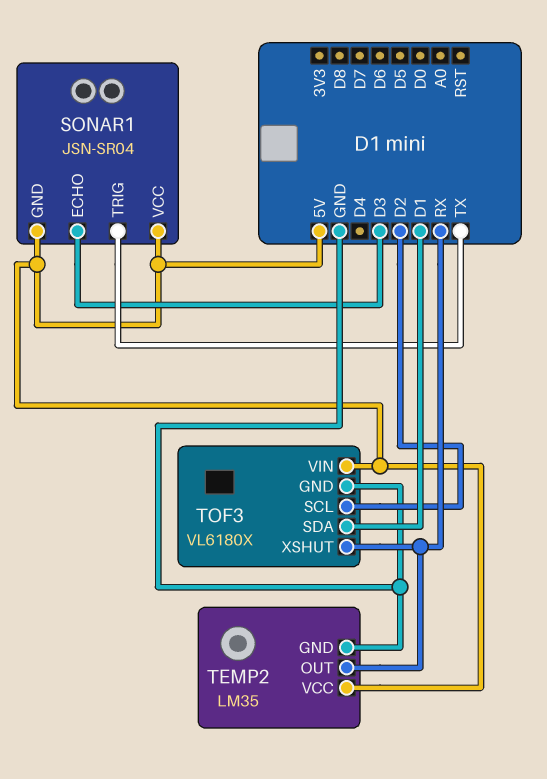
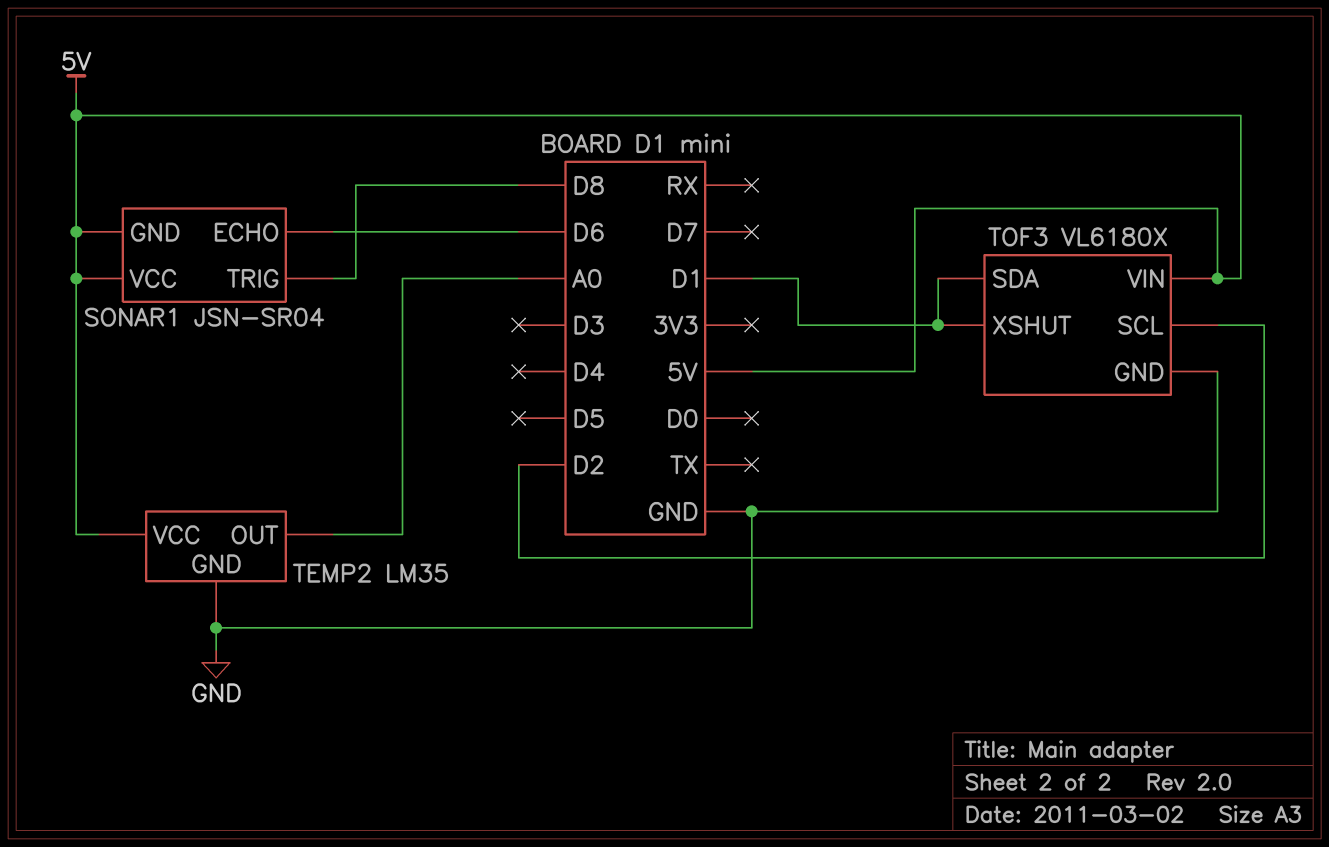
SONAR1 pin ECHO: D3 -> D6
SONAR1 pin TRIG: TX -> D8
TEMP2 pin OUT: RX -> A0
TOF3 pin XSHUT: RX -> D1

